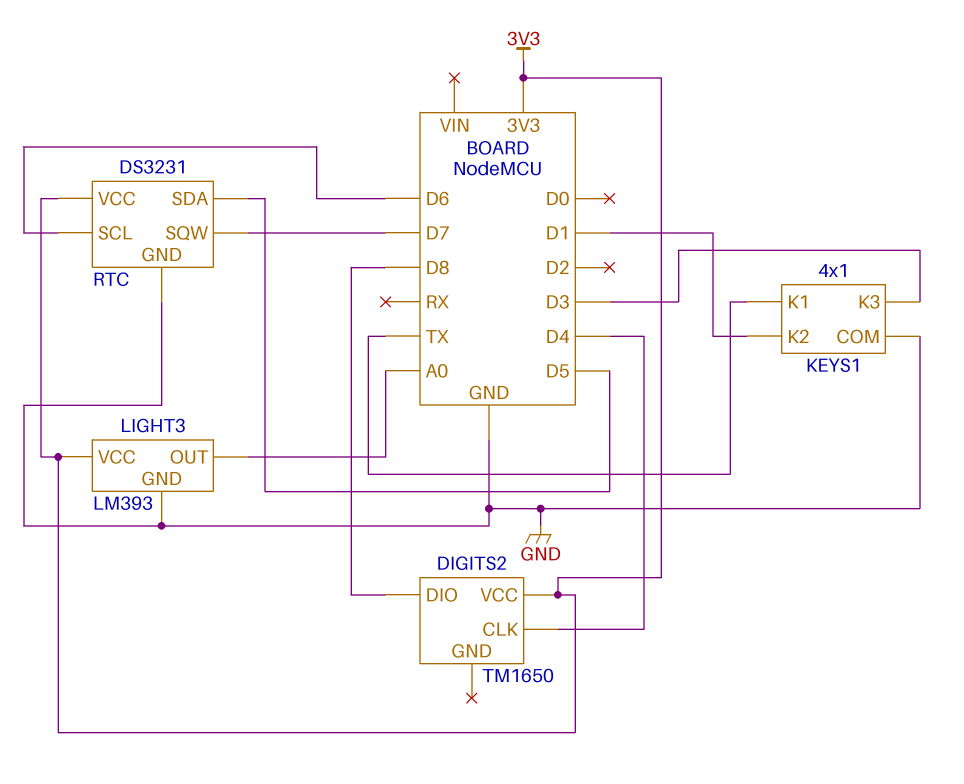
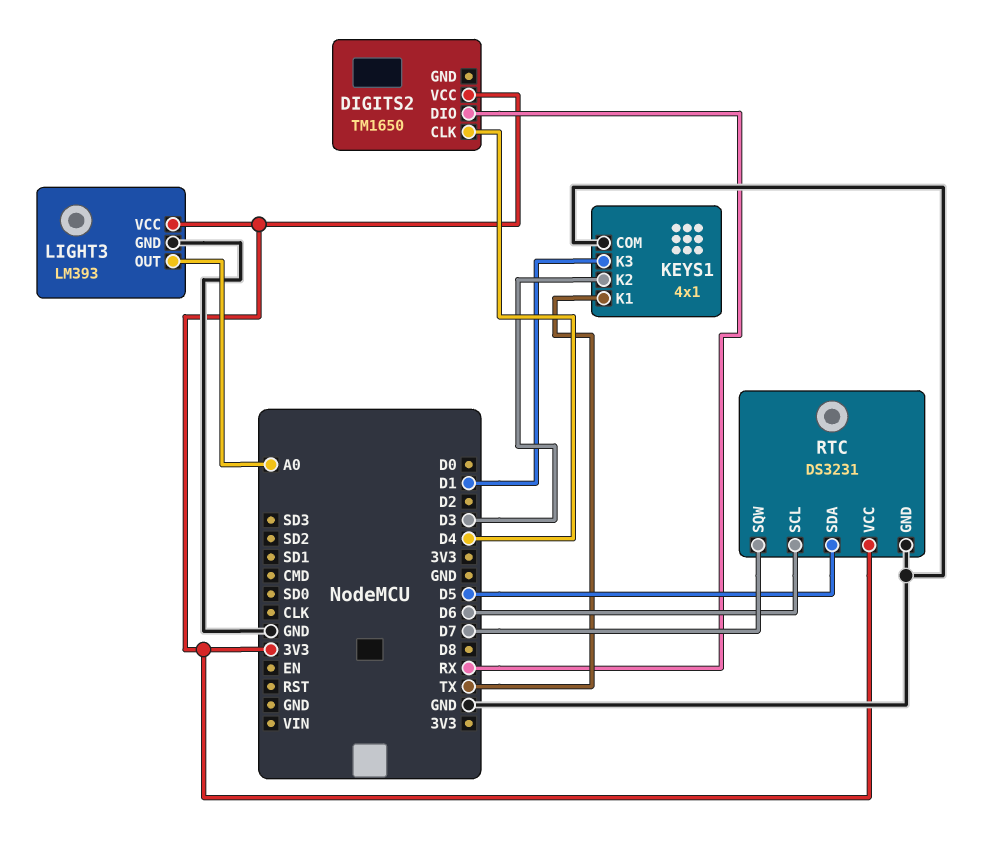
DIGITS2 pin DIO: D8 -> RX
KEYS1 pin K2: D1 -> D3
KEYS1 pin K3: D3 -> D1

